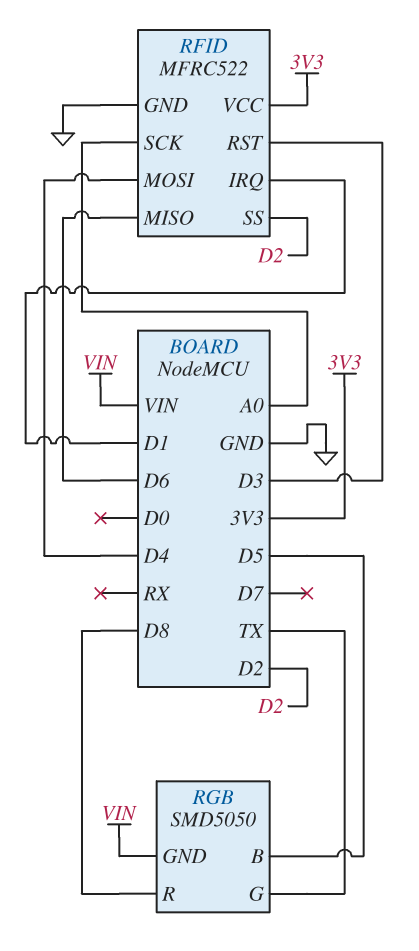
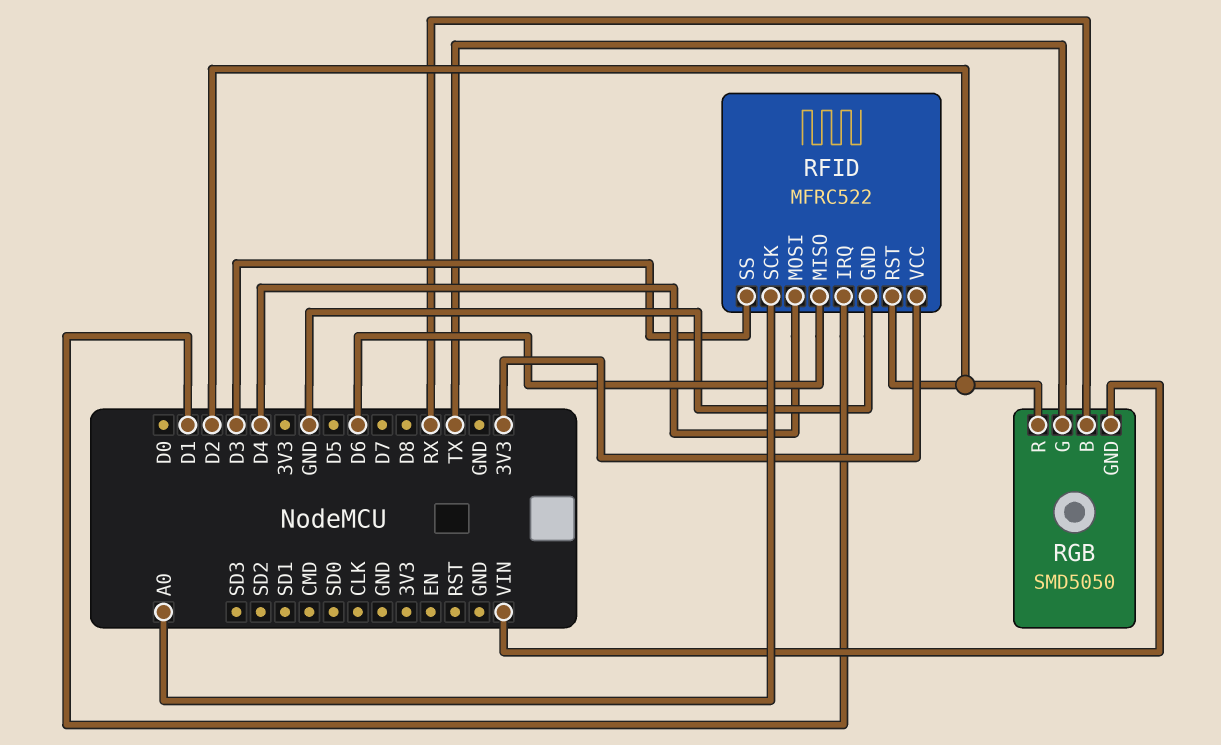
RFID pin RST: D3 -> D2
RFID pin SS: D2 -> D3
RGB pin B: D5 -> RX
RGB pin R: D8 -> D2

